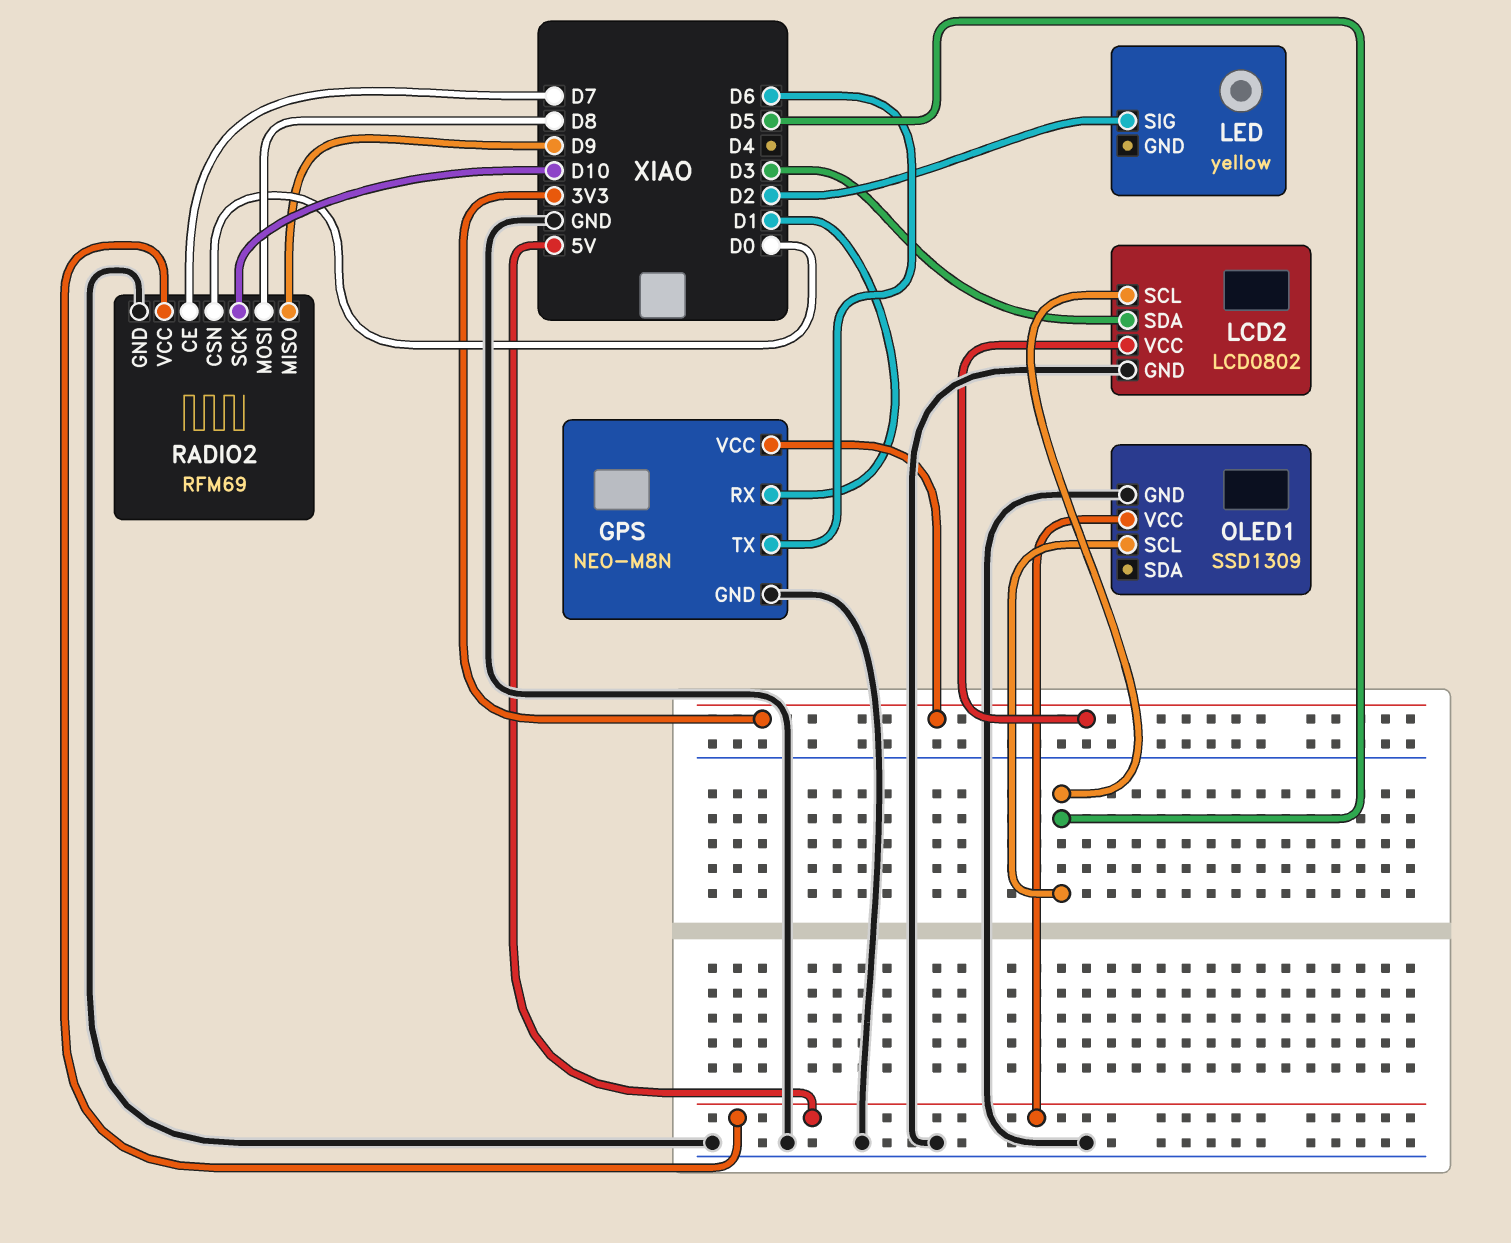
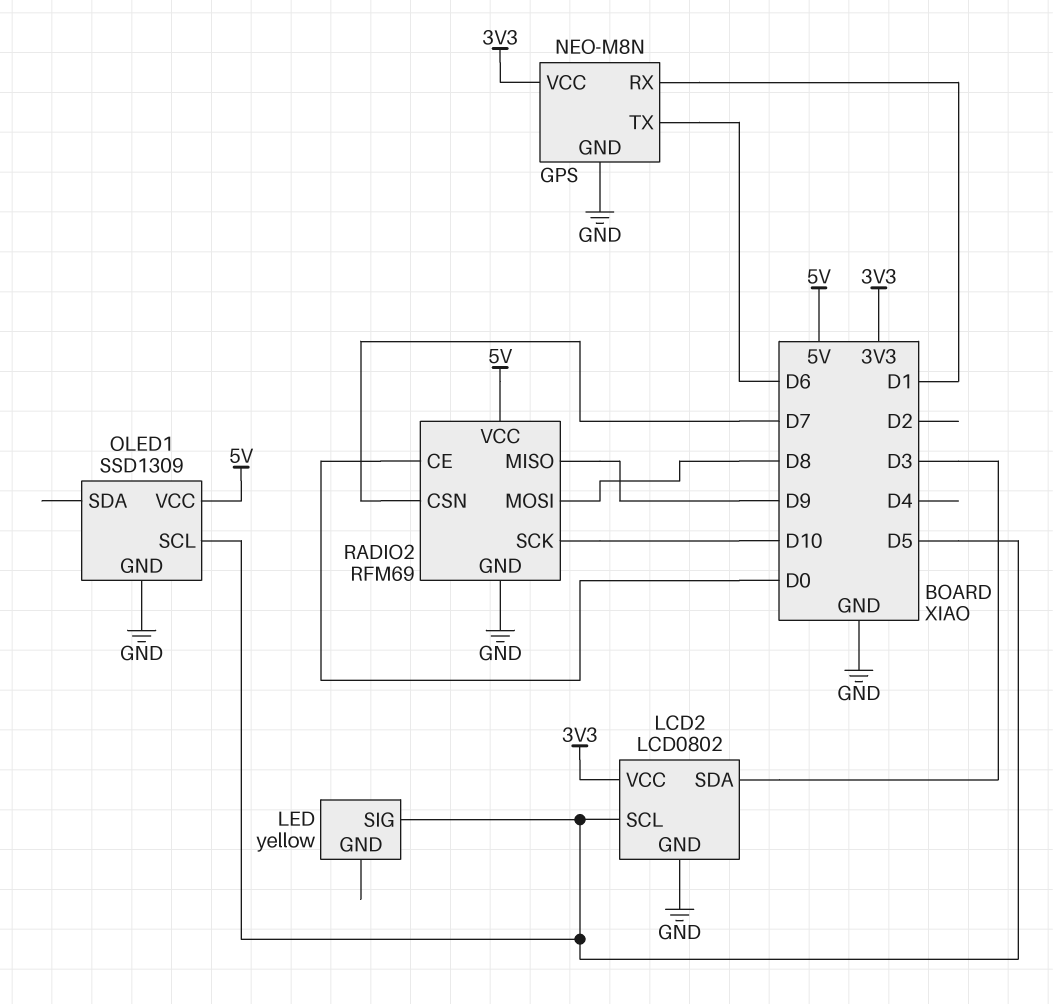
LED pin SIG: D2 -> D5
RADIO2 pin CE: D7 -> D0
RADIO2 pin CSN: D0 -> D7

